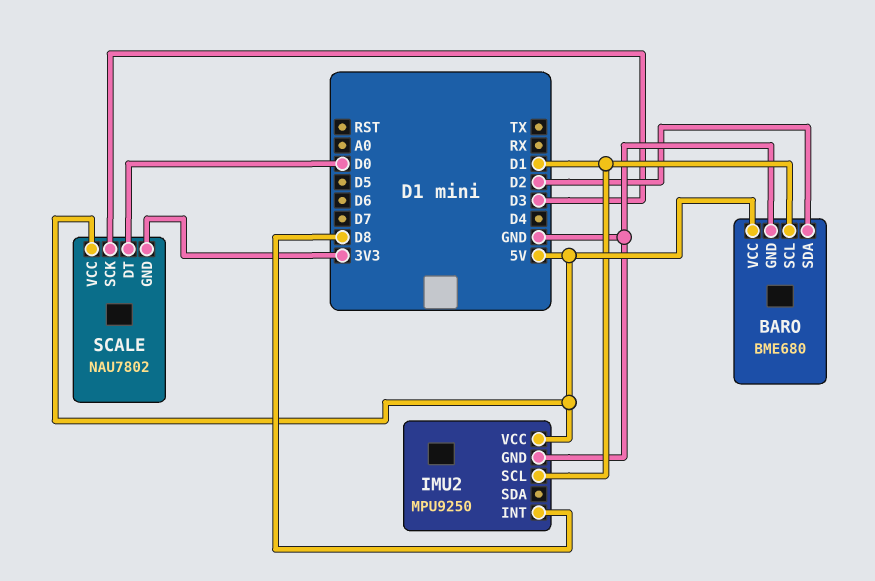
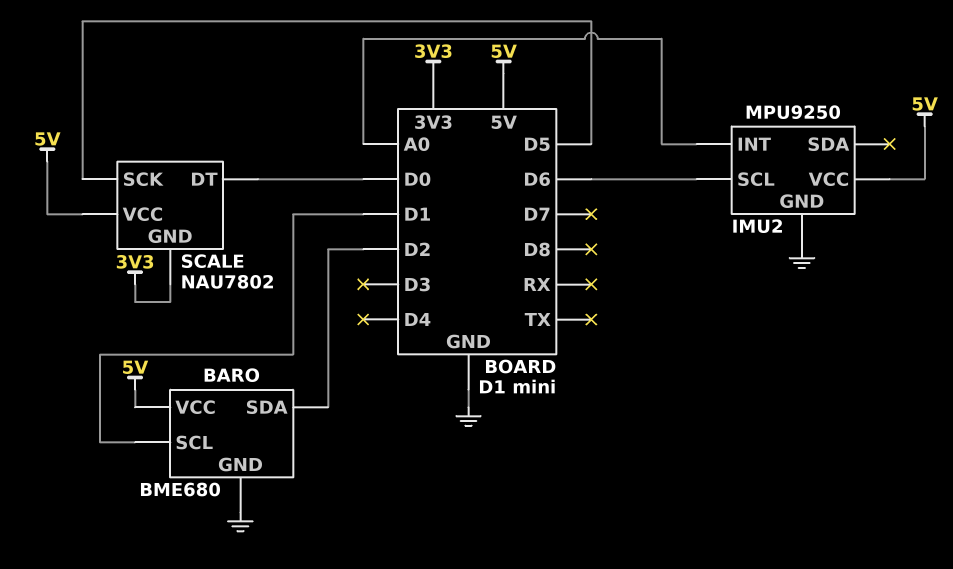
IMU2 pin INT: D8 -> A0
IMU2 pin SCL: D1 -> D6
SCALE pin SCK: D3 -> D5

